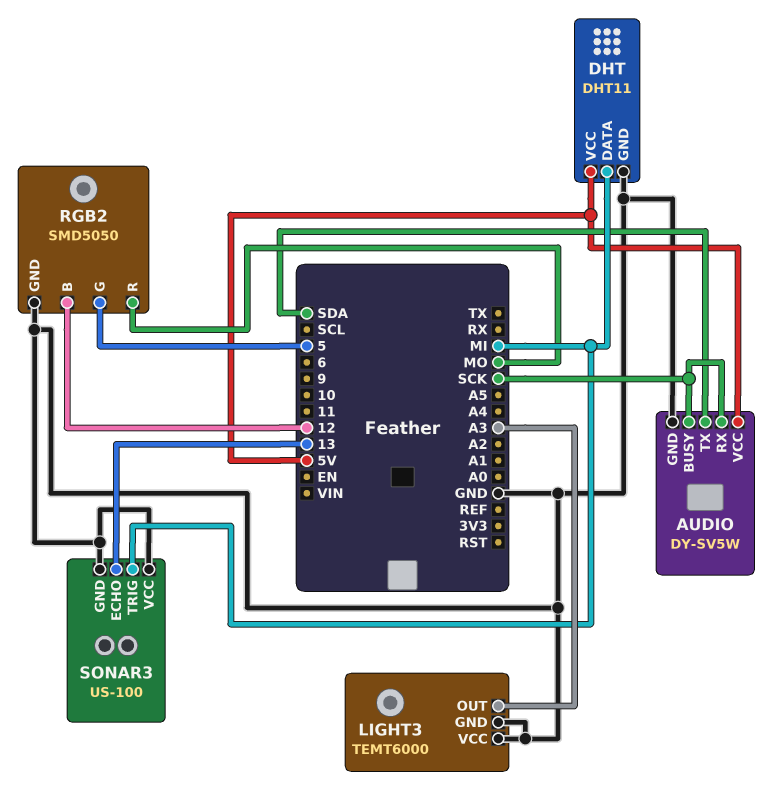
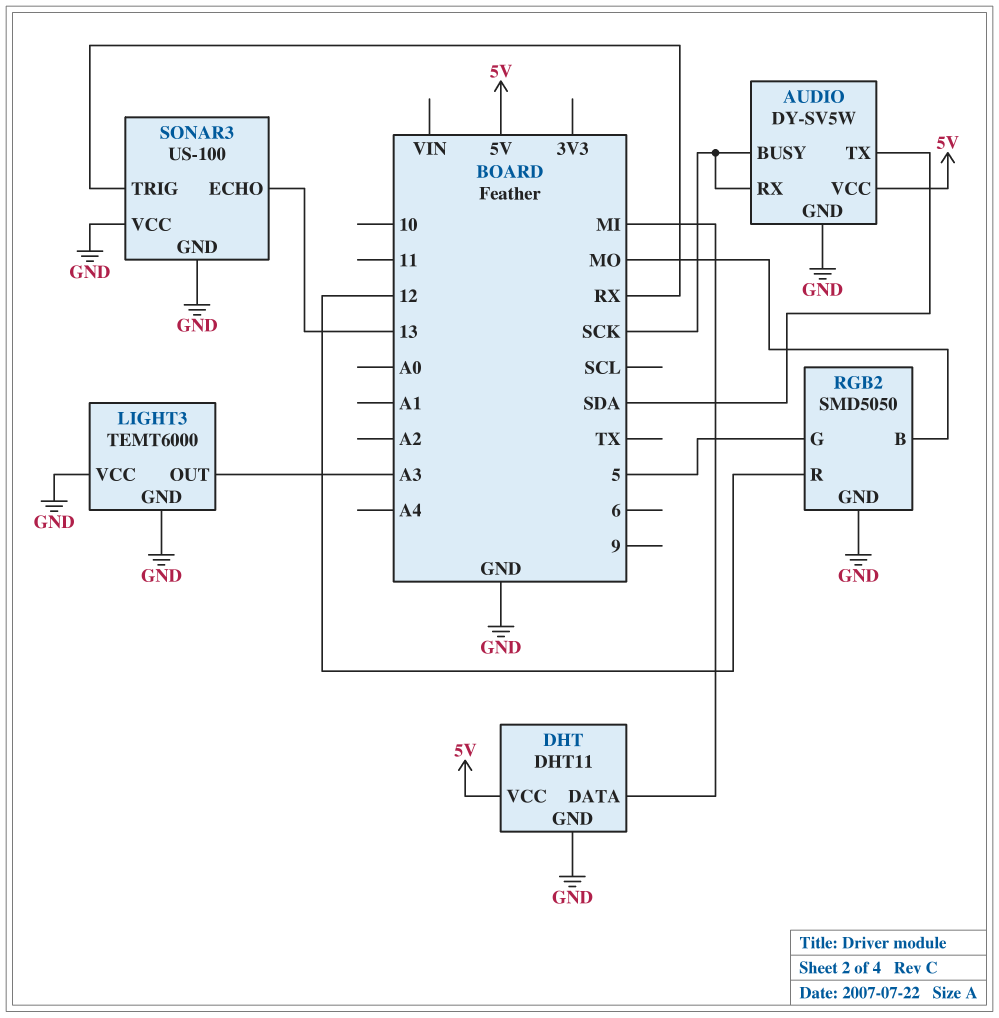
RGB2 pin B: 12 -> MO
RGB2 pin R: MO -> 12
SONAR3 pin TRIG: MI -> RX

